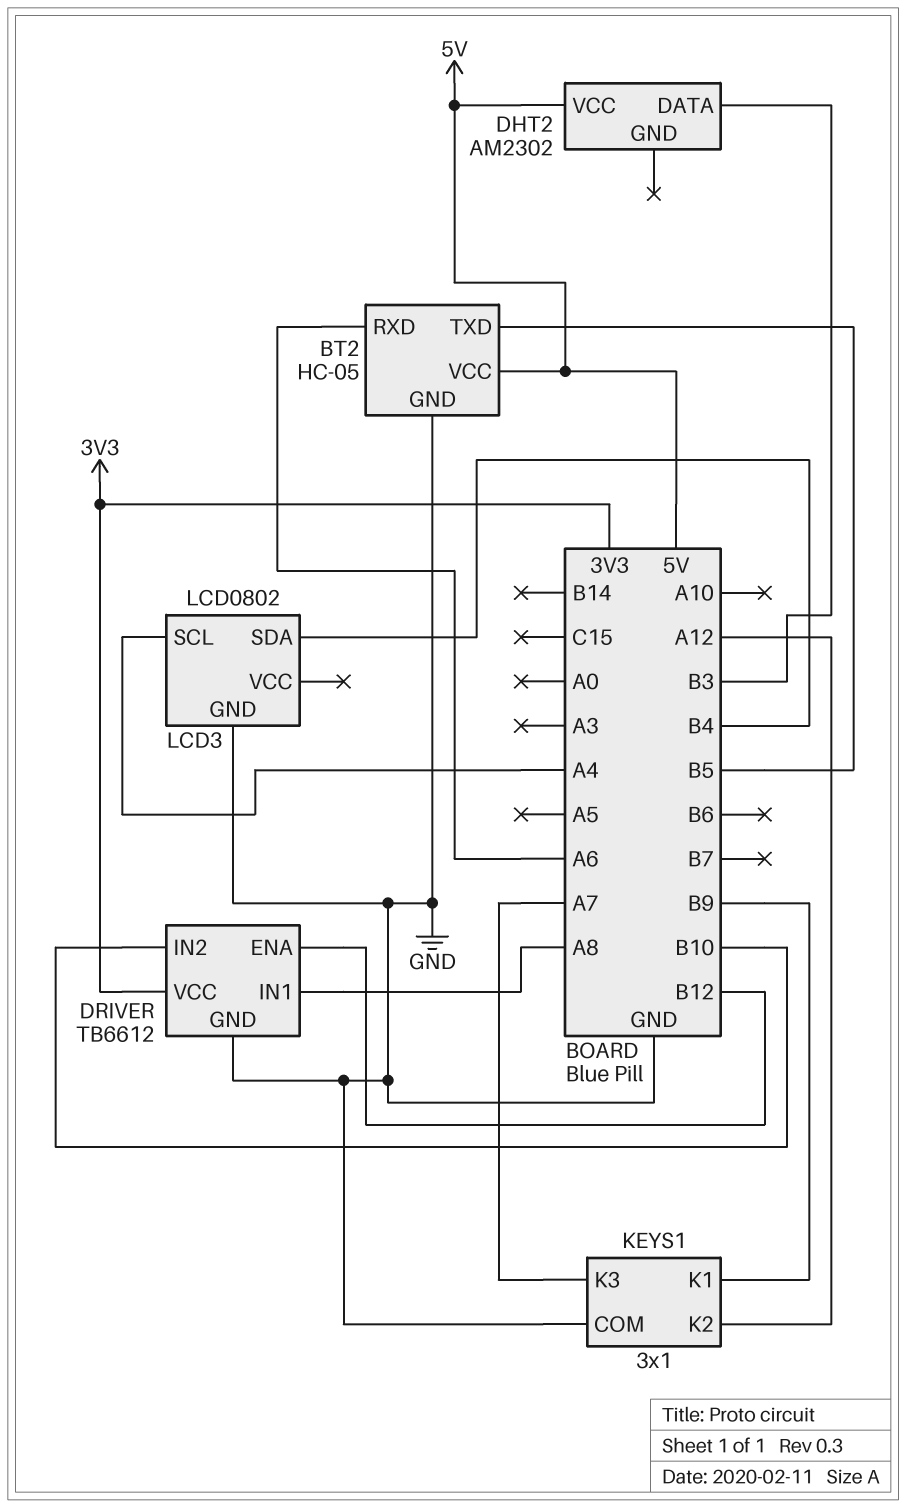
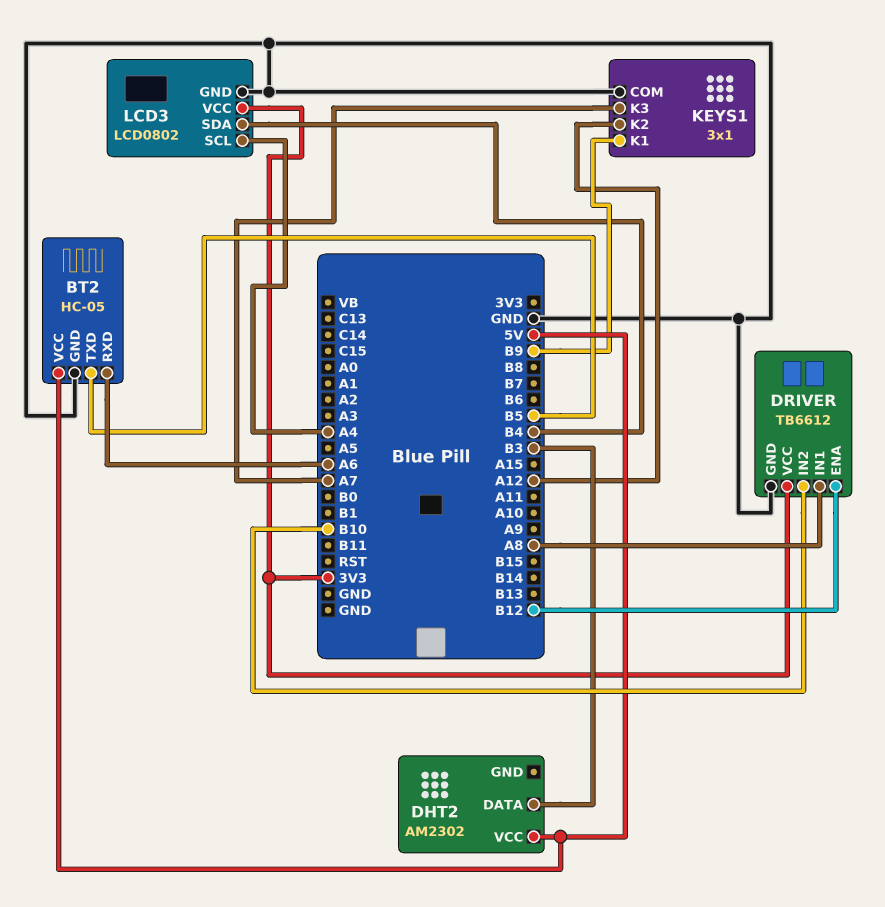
LCD3 pin VCC: none -> 3V3

